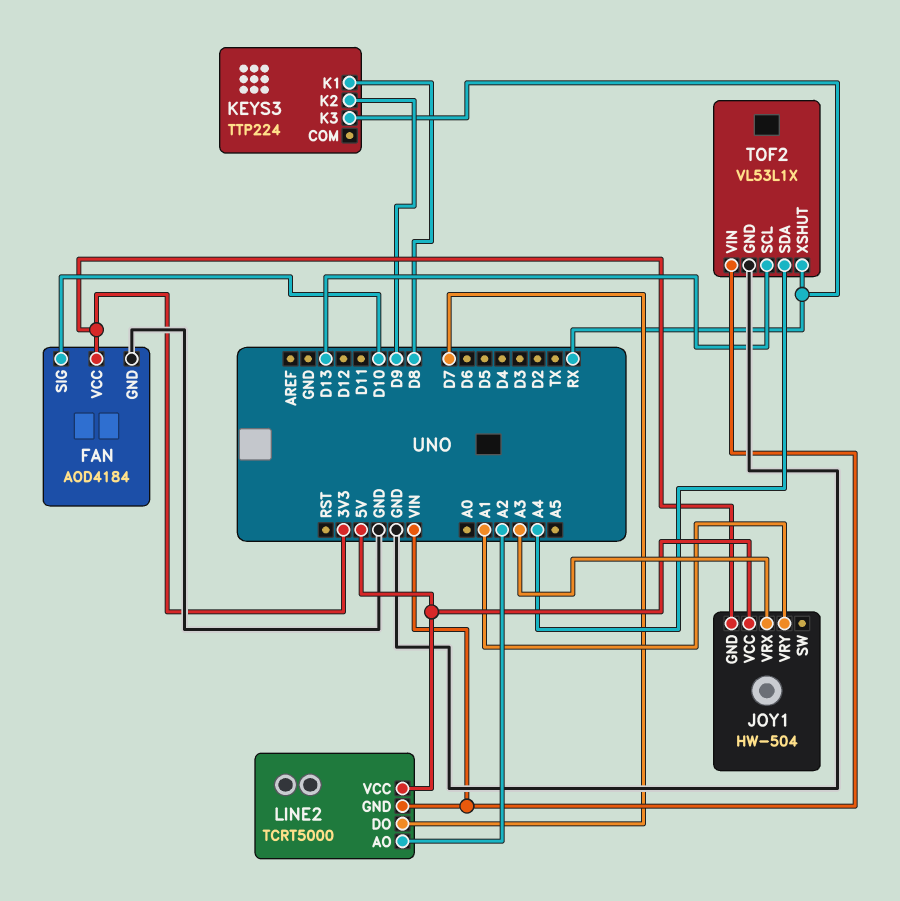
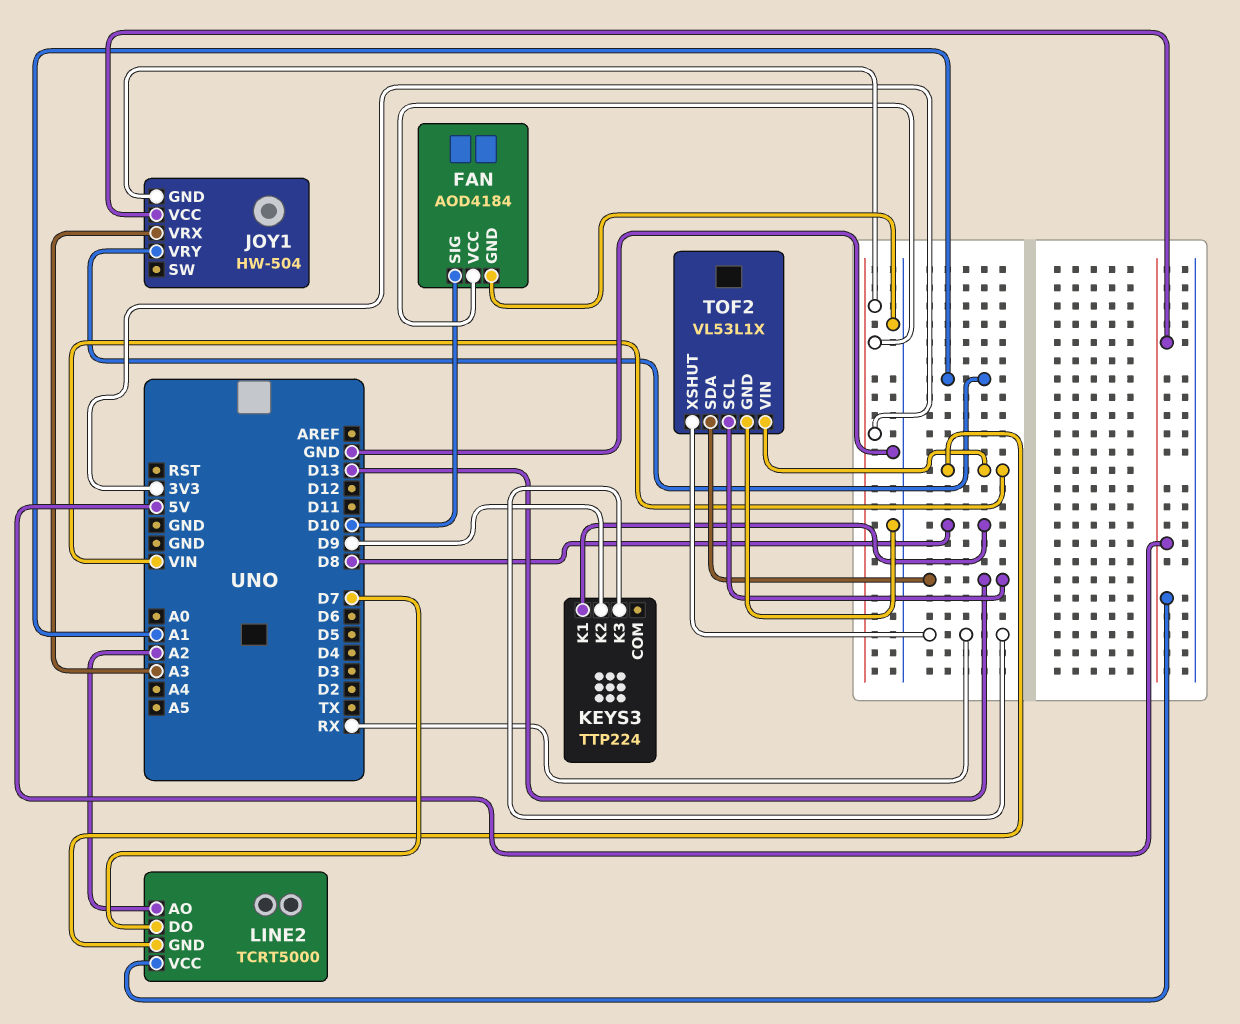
TOF2 pin SDA: A4 -> D13

